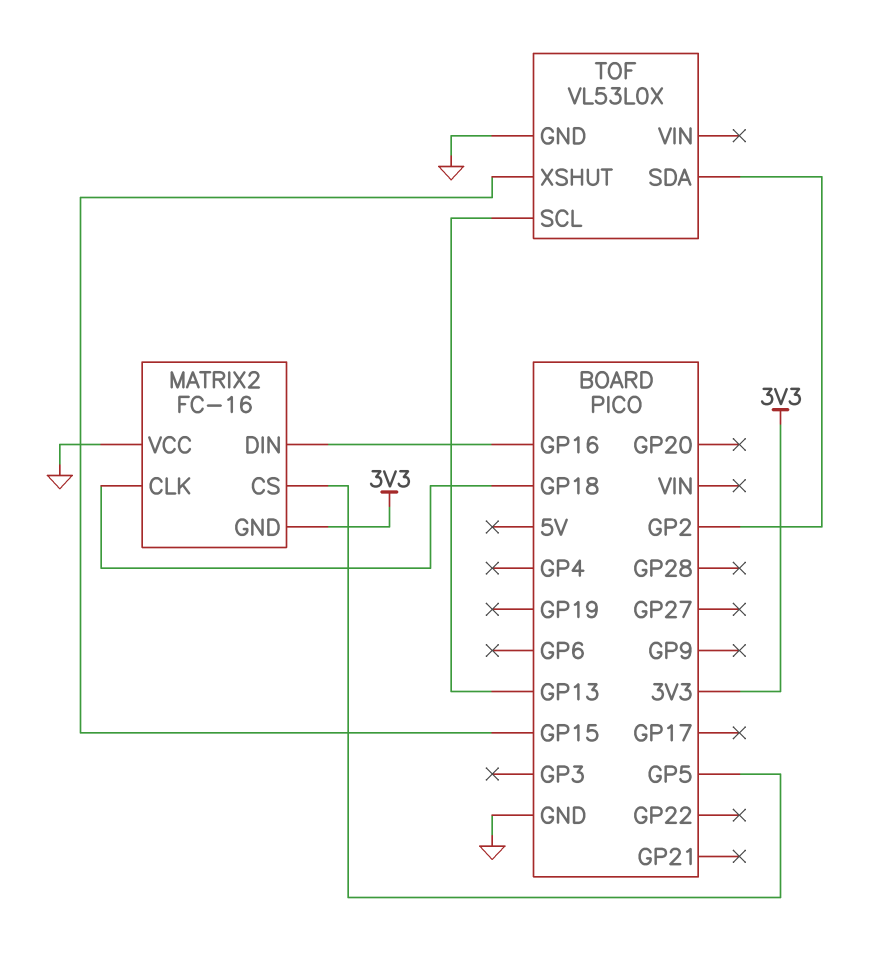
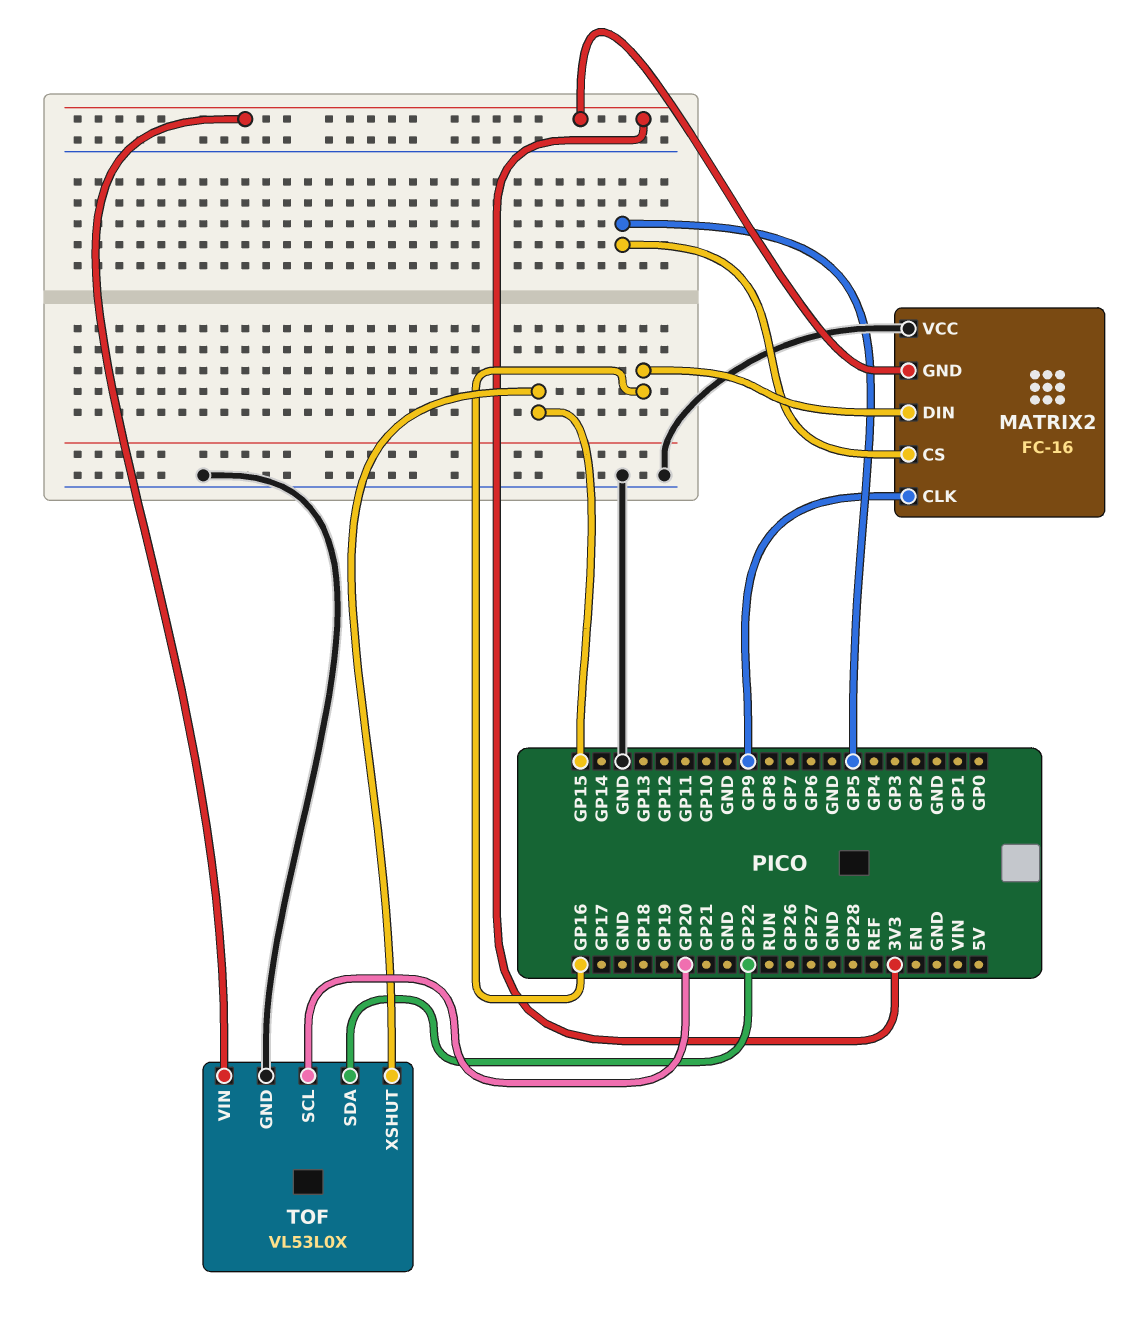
MATRIX2 pin CLK: GP18 -> GP9
TOF pin SCL: GP13 -> GP20
TOF pin SDA: GP2 -> GP22
TOF pin VIN: none -> 3V3

